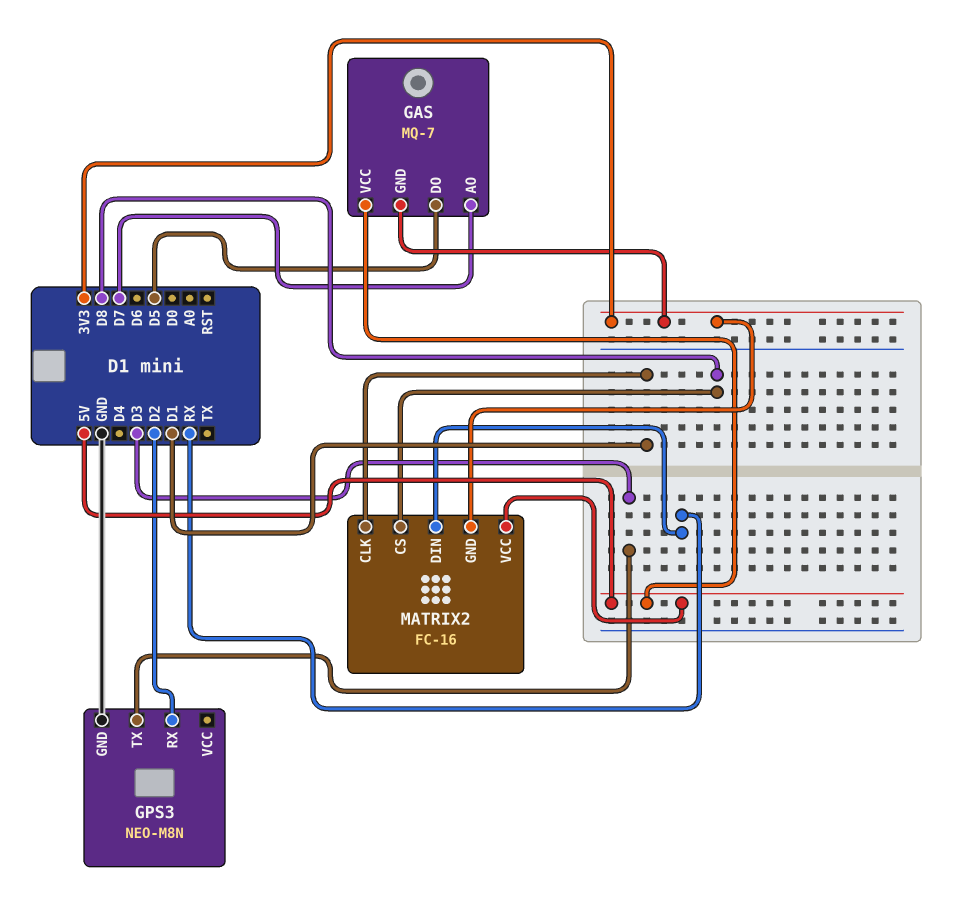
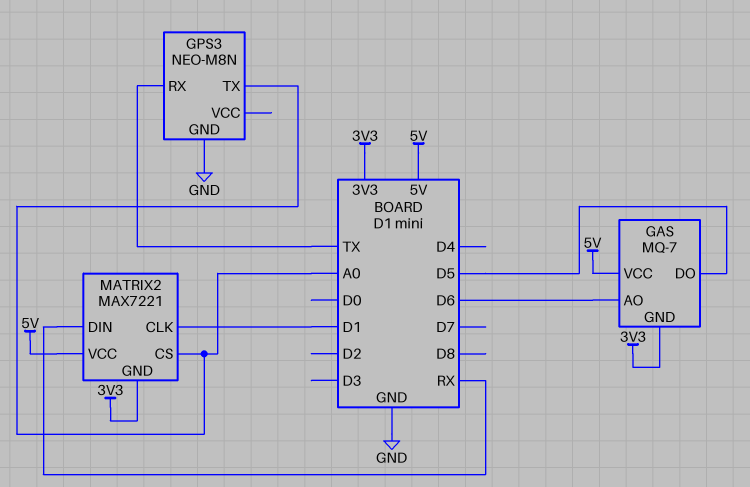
GAS pin AO: D7 -> D6
GPS3 pin RX: D2 -> TX
GPS3 pin TX: D3 -> A0
MATRIX2: FC-16 -> MAX7221
MATRIX2 pin CS: D8 -> A0

